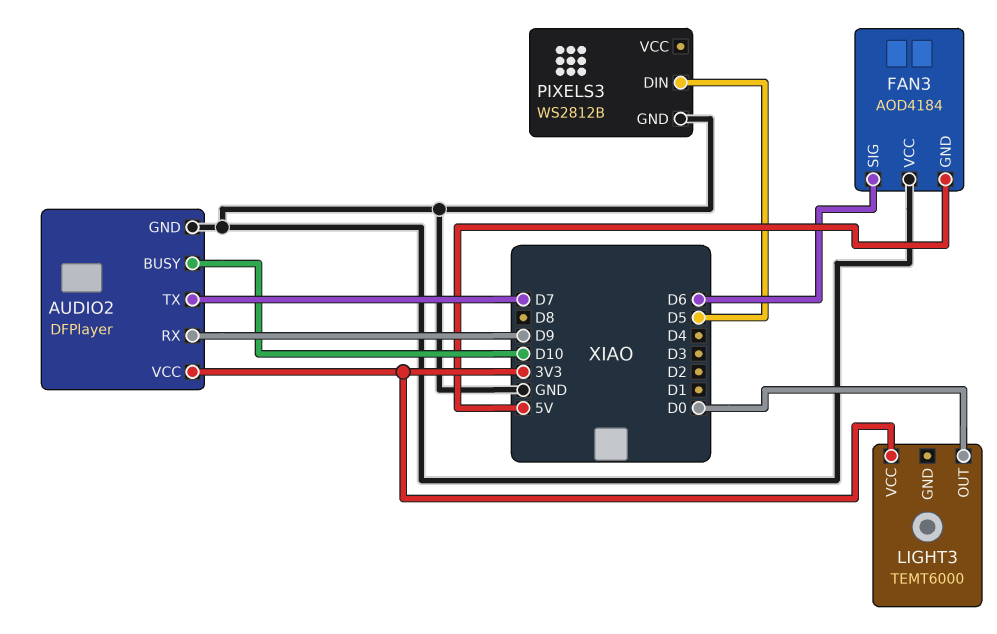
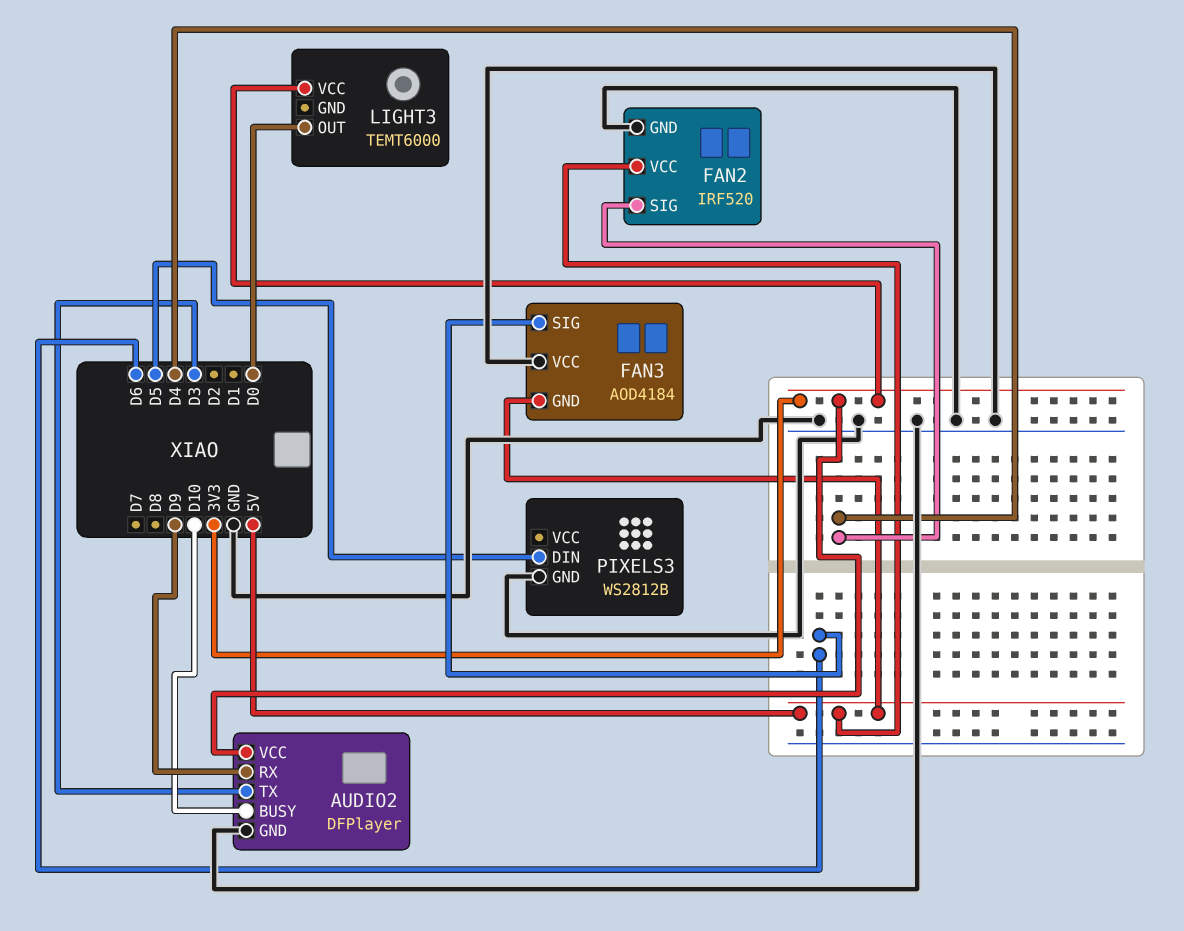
AUDIO2 pin TX: D7 -> D3
FAN2: none -> IRF520
FAN2 pin GND: none -> GND
FAN2 pin SIG: none -> D4
FAN2 pin VCC: none -> 5V

